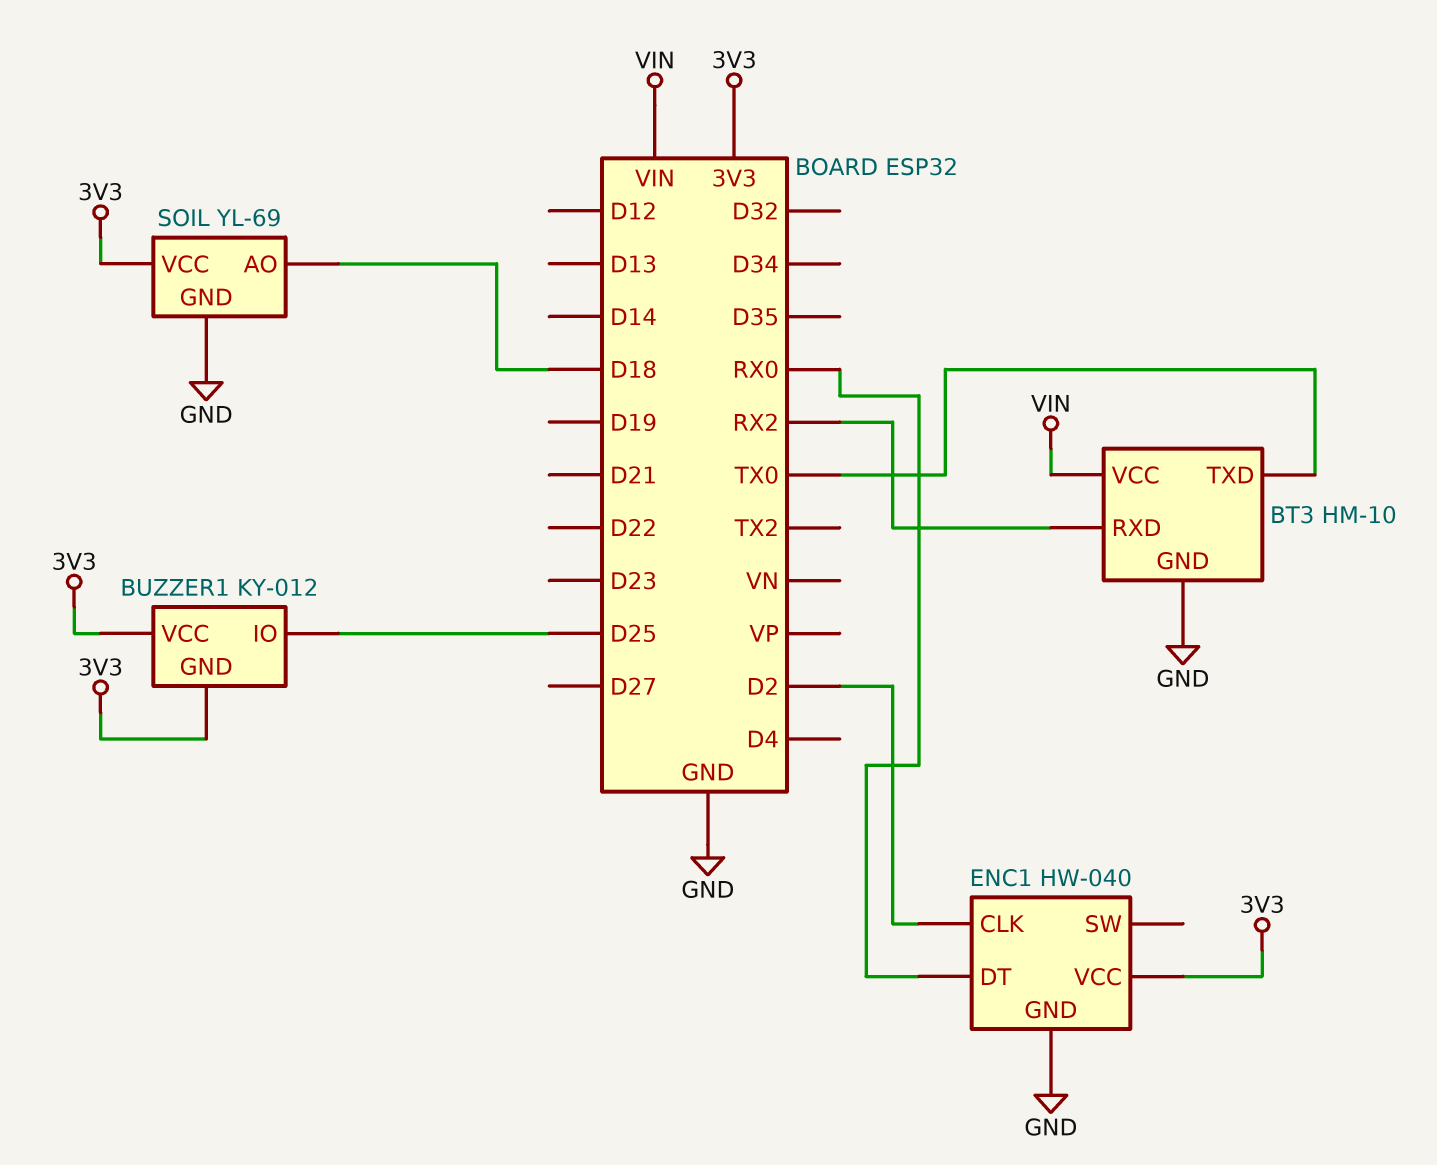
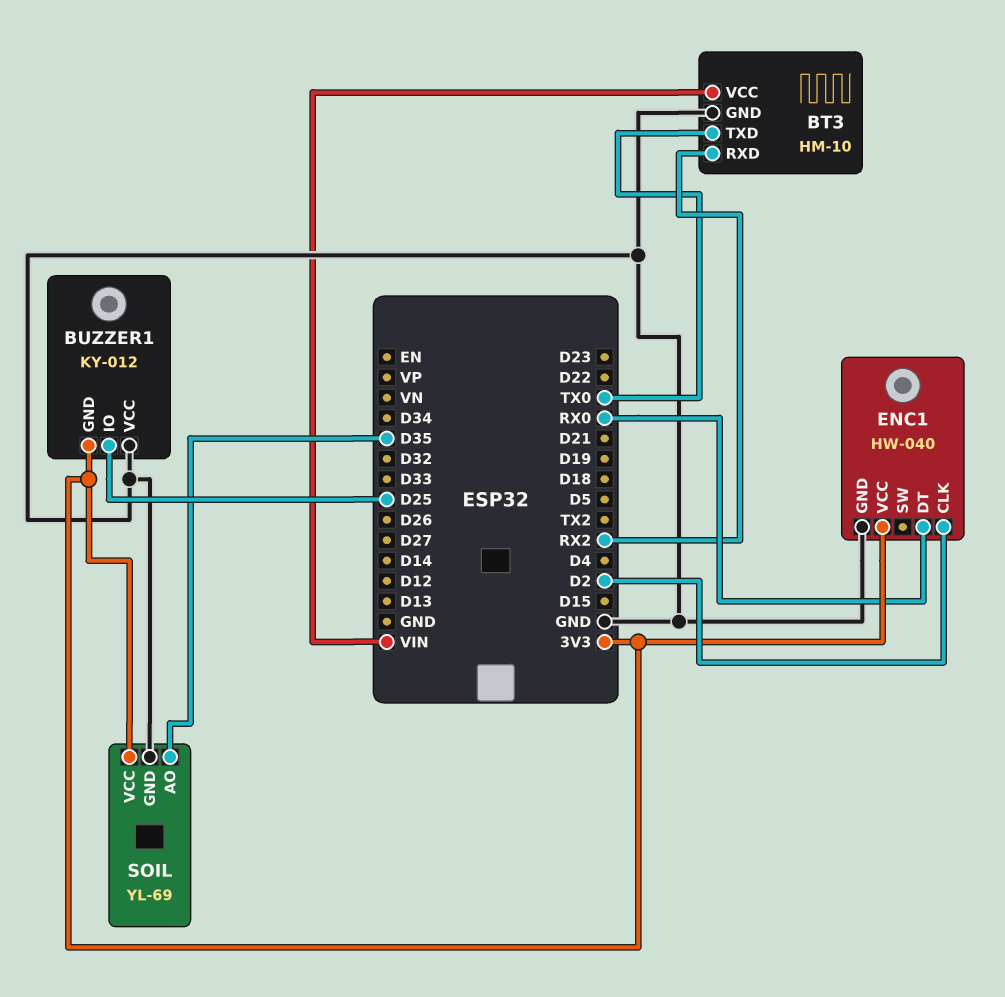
BUZZER1 pin VCC: 3V3 -> GND
SOIL pin AO: D18 -> D35

